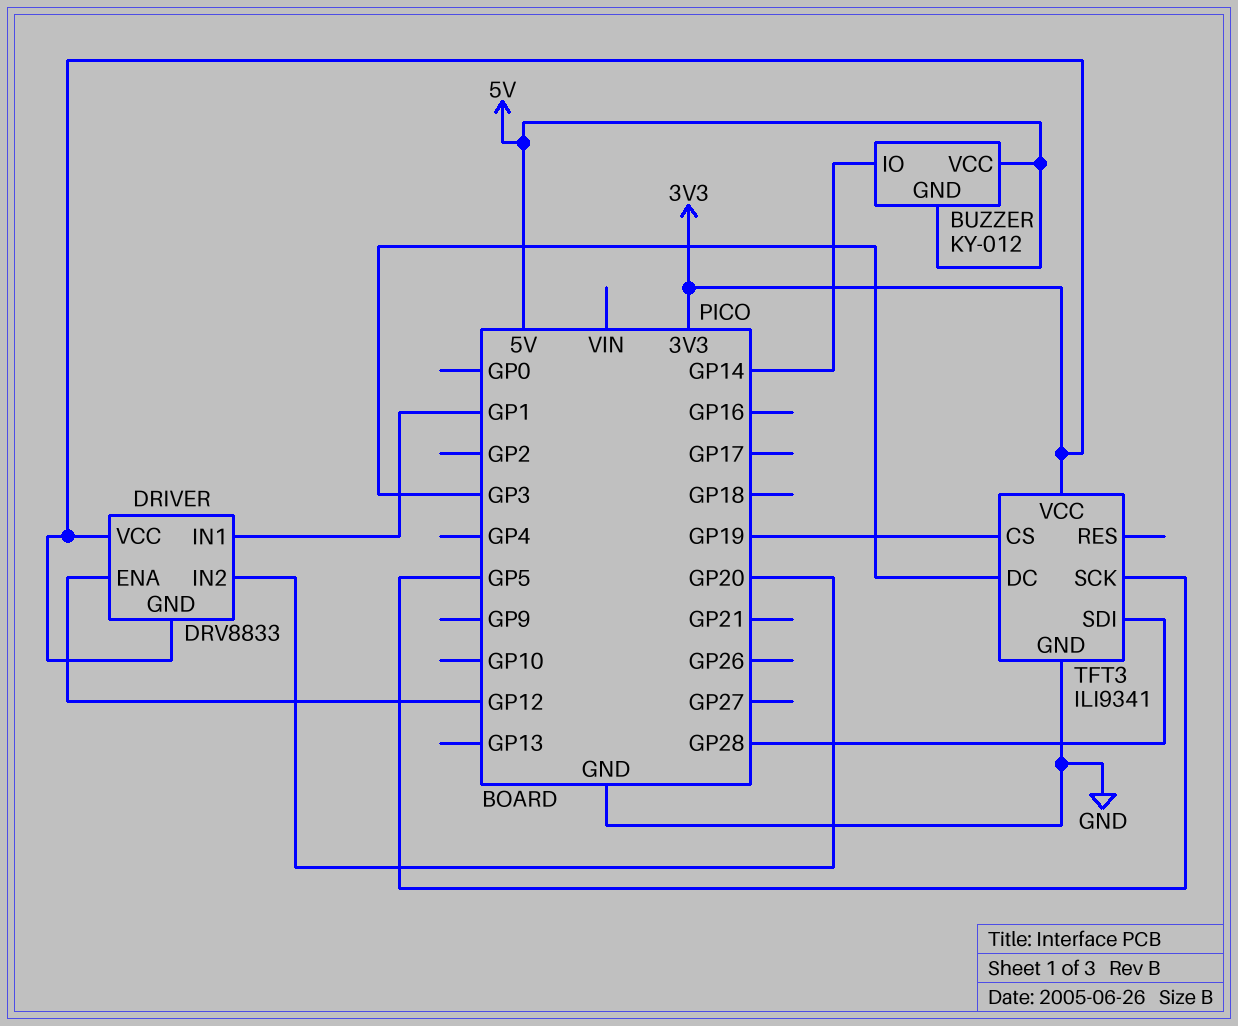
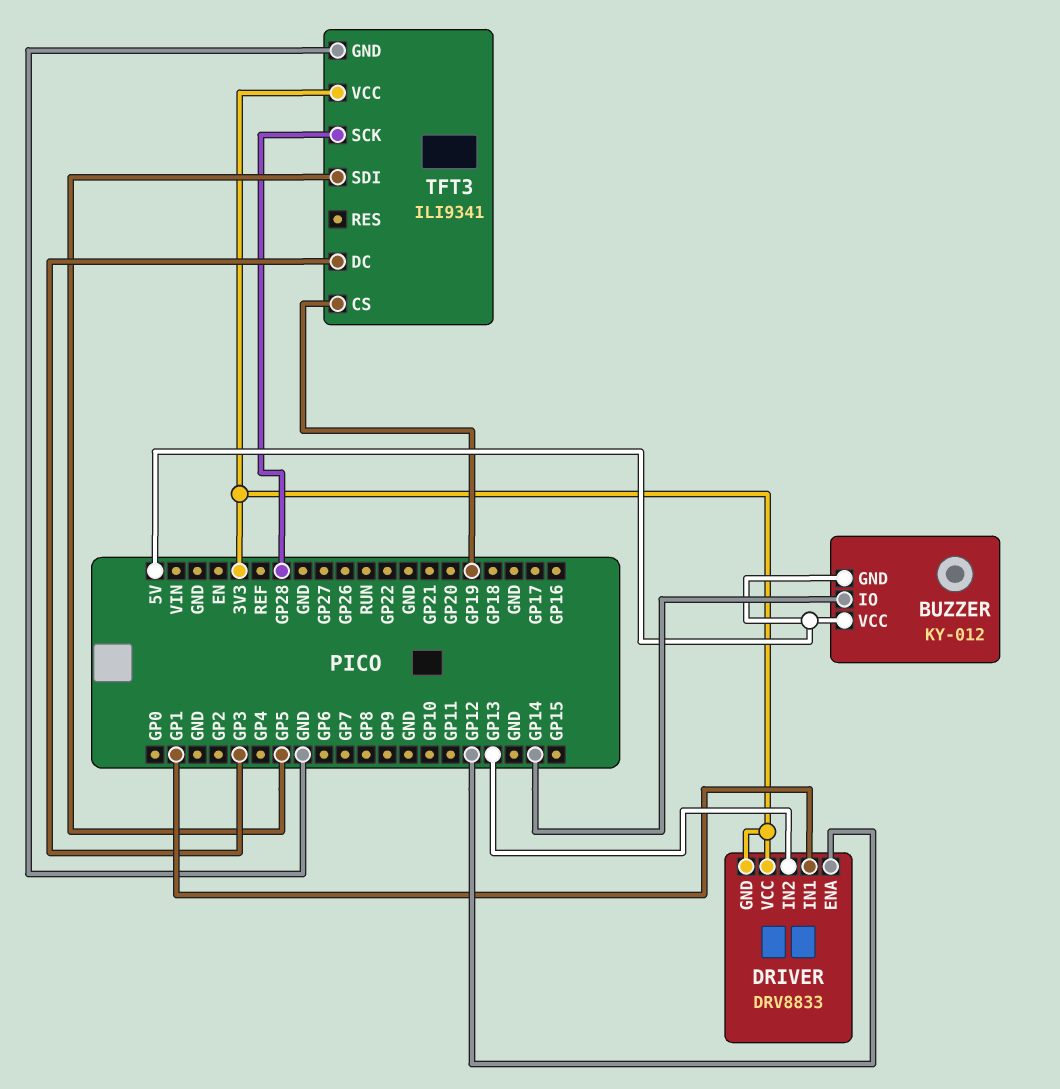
DRIVER pin IN2: GP20 -> GP13
TFT3 pin SCK: GP5 -> GP28
TFT3 pin SDI: GP28 -> GP5

